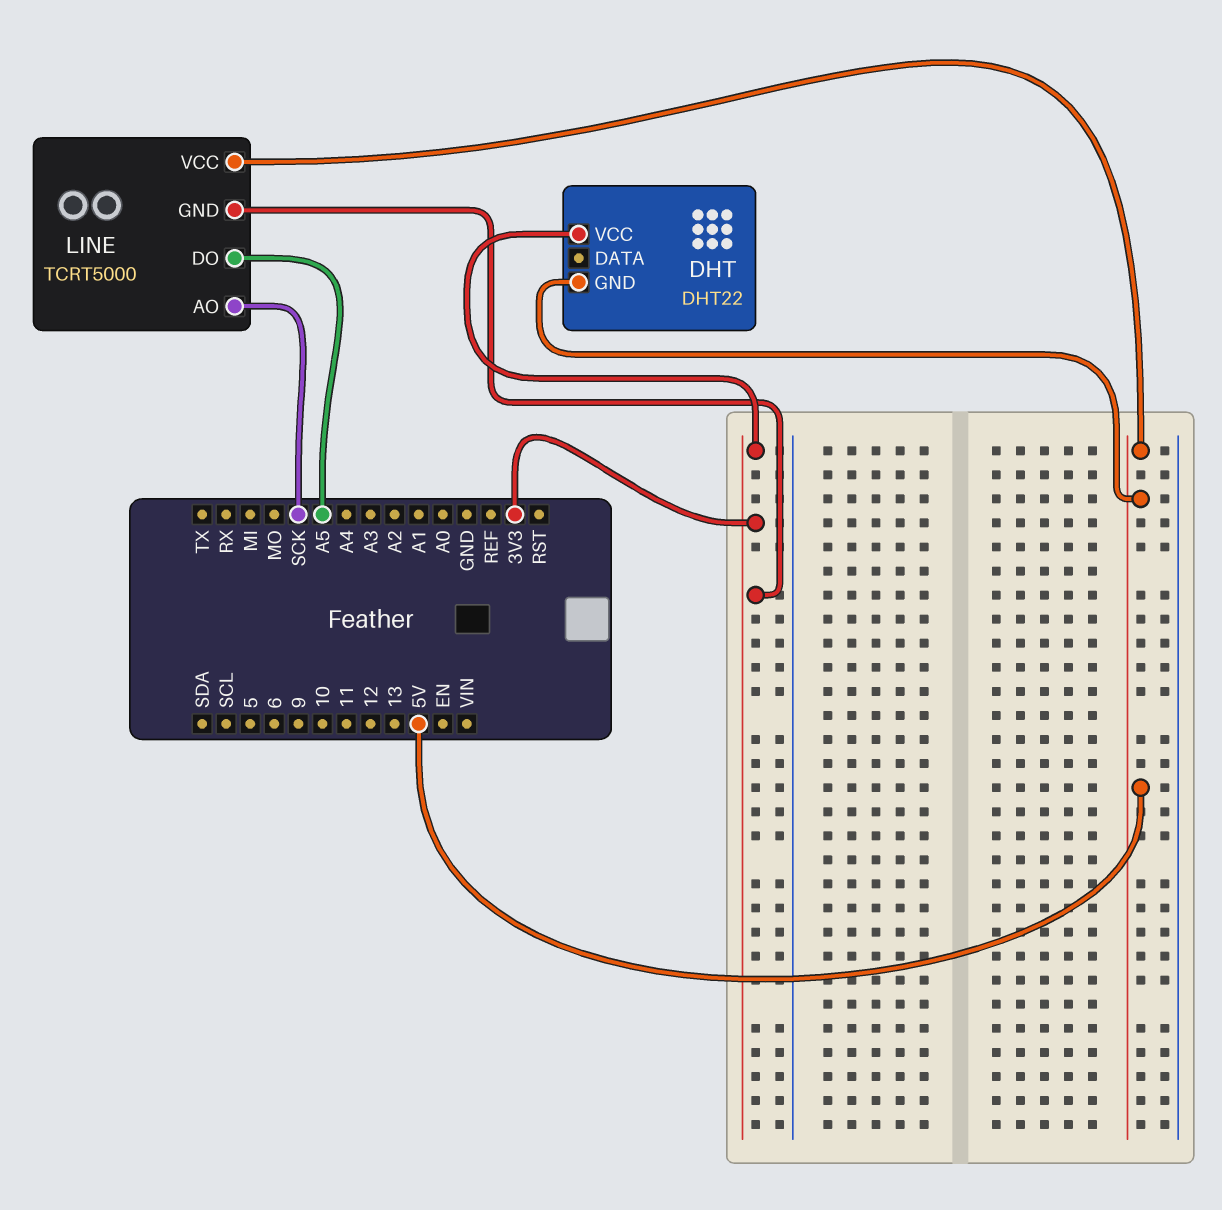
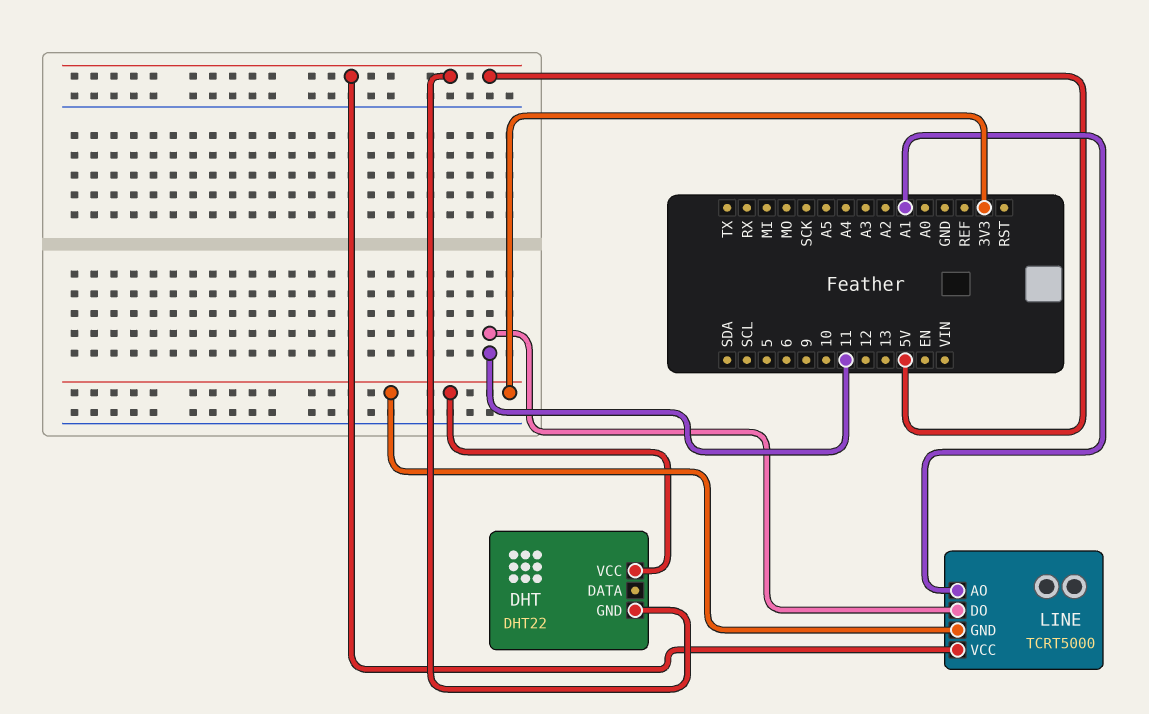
LINE pin AO: SCK -> A1
LINE pin DO: A5 -> 11

